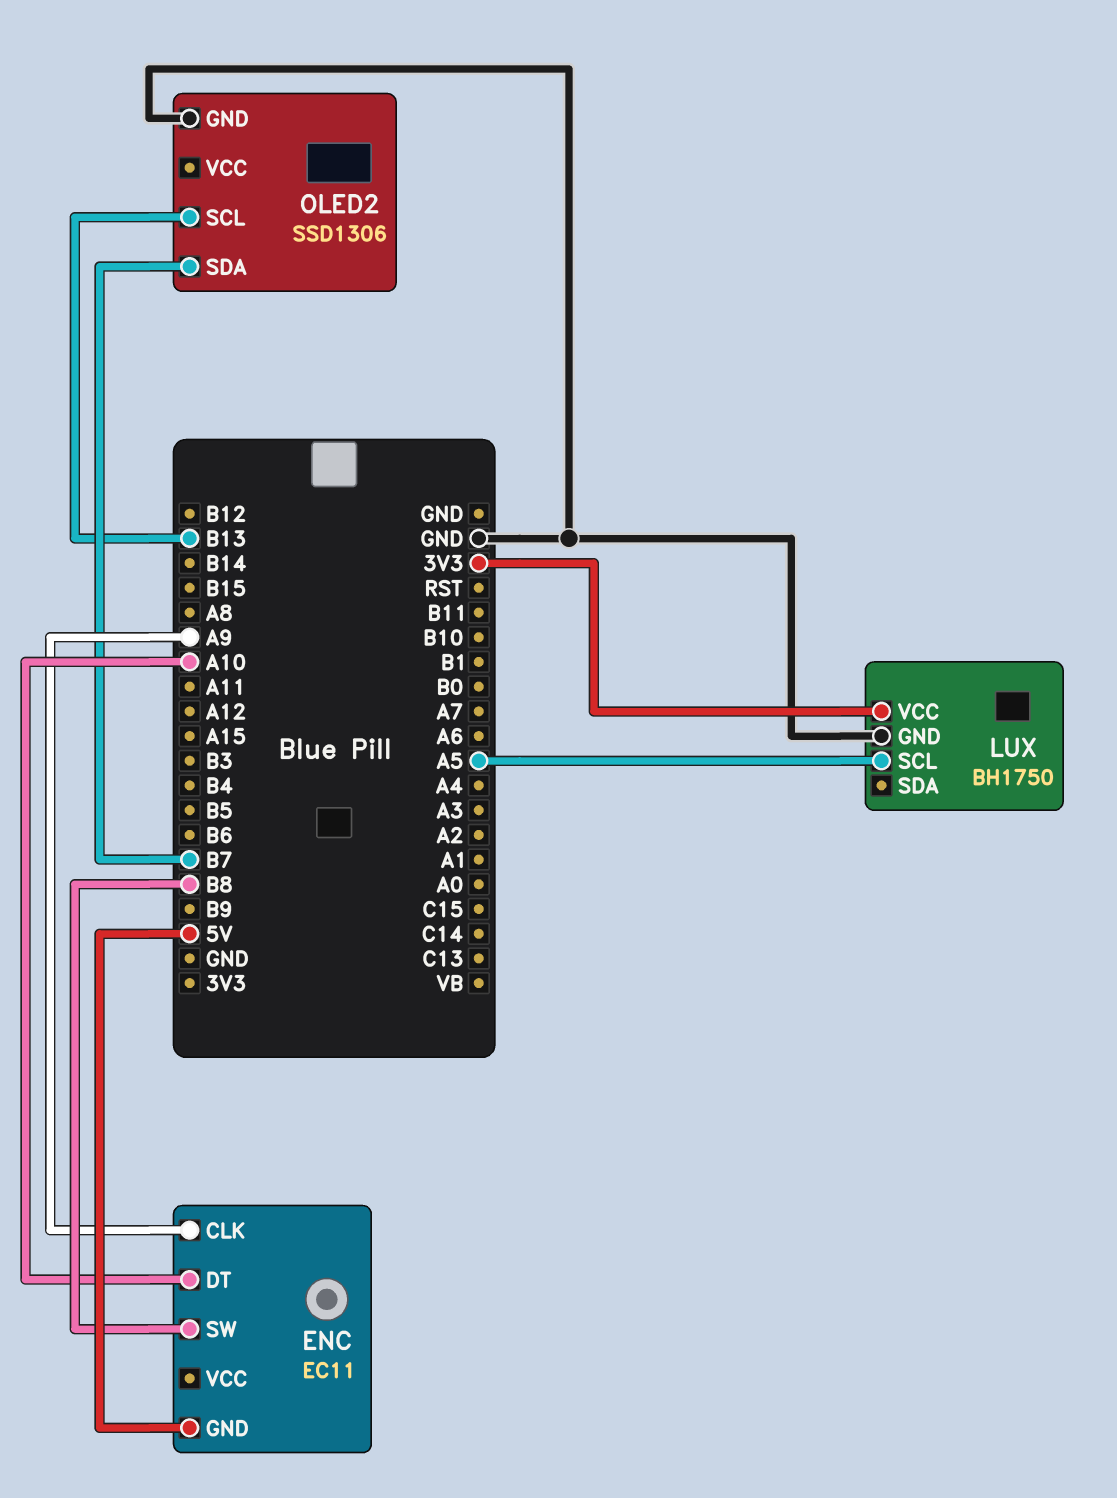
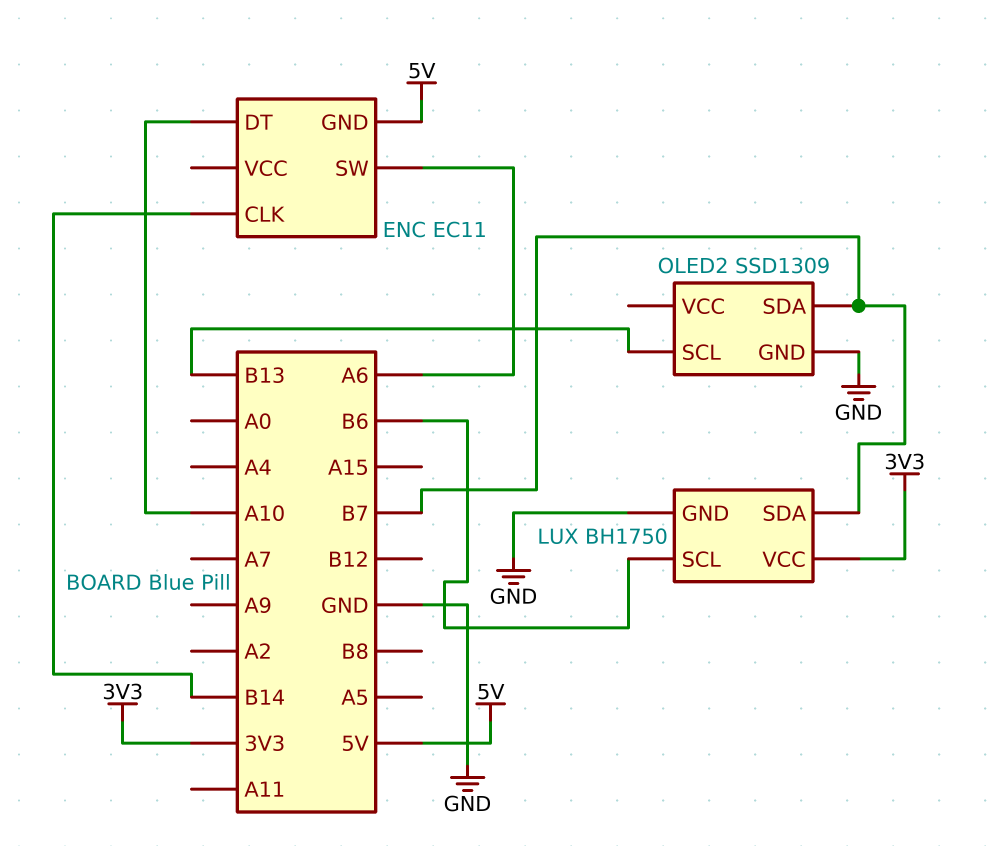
ENC pin CLK: A9 -> B14
ENC pin SW: B8 -> A6
LUX pin SCL: A5 -> B6
LUX pin SDA: none -> B7
OLED2: SSD1306 -> SSD1309

